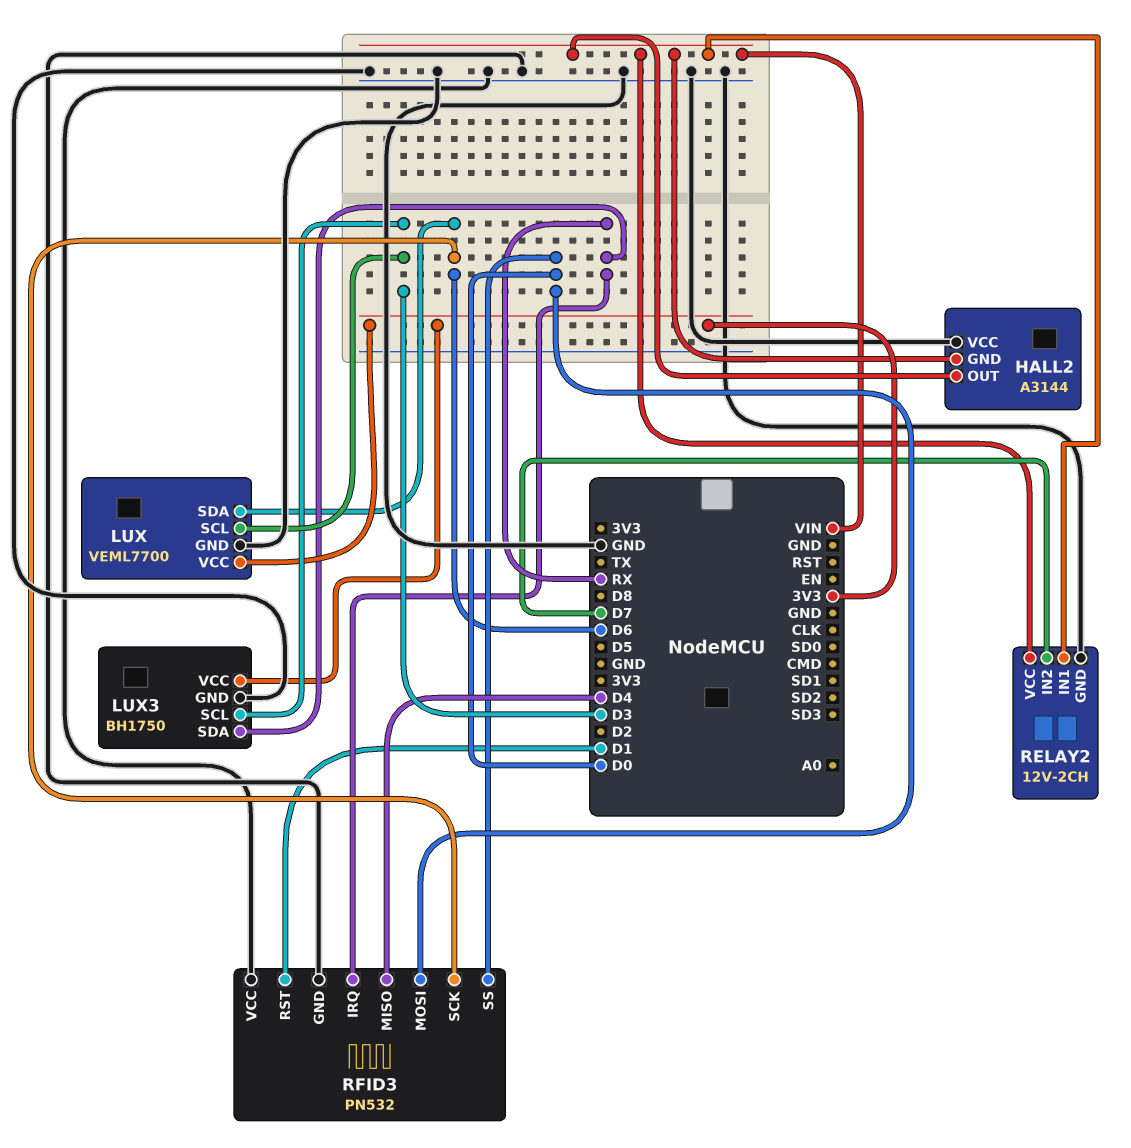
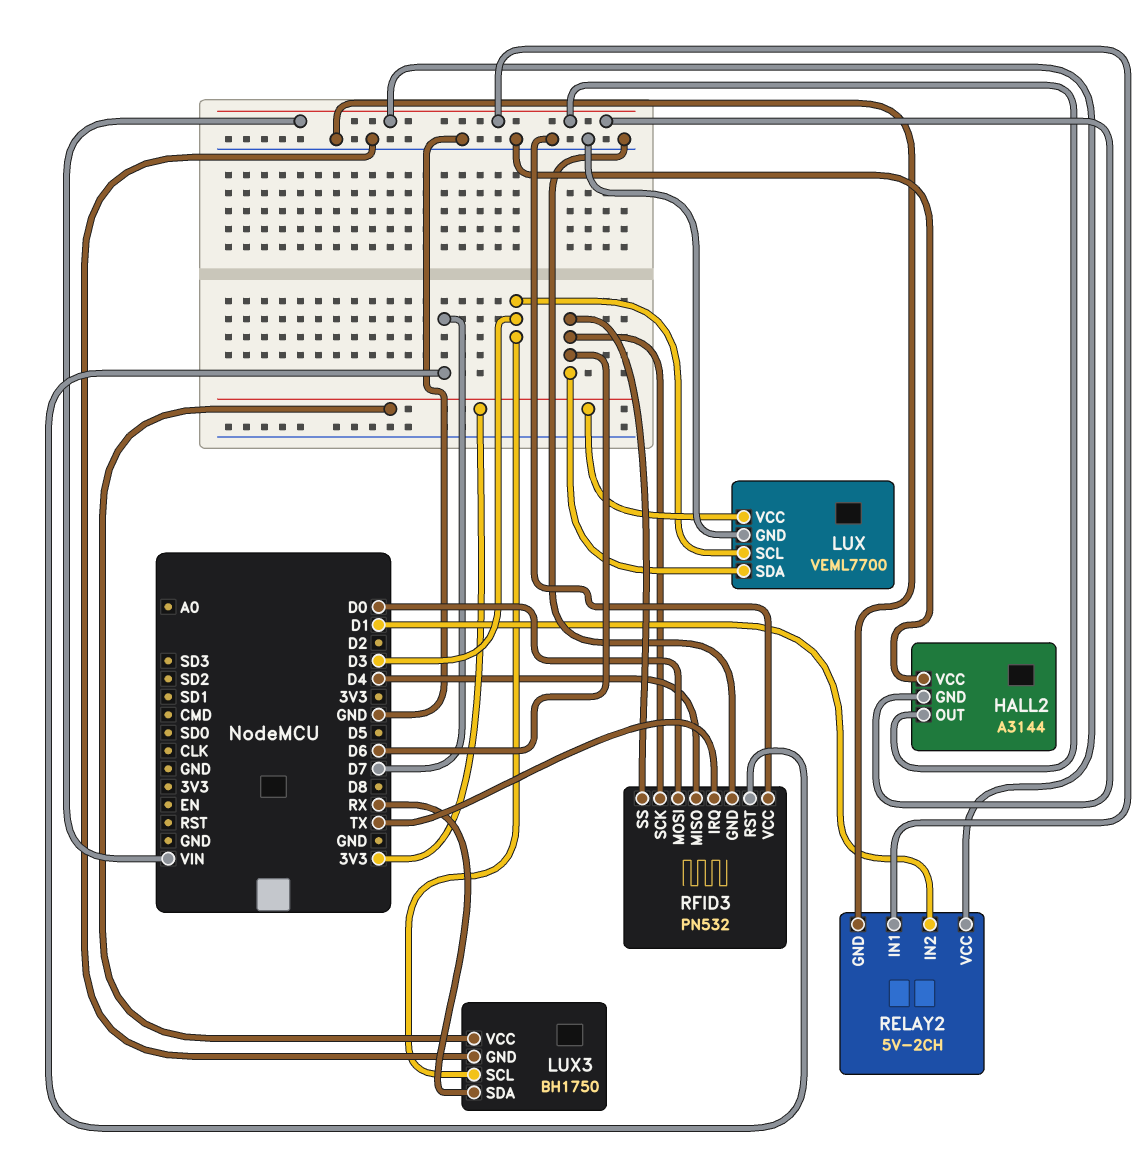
RELAY2: 12V-2CH -> 5V-2CH
RELAY2 pin IN2: D7 -> D1
RFID3 pin IRQ: RX -> TX
RFID3 pin RST: D1 -> D7
RFID3 pin SS: D0 -> D6

